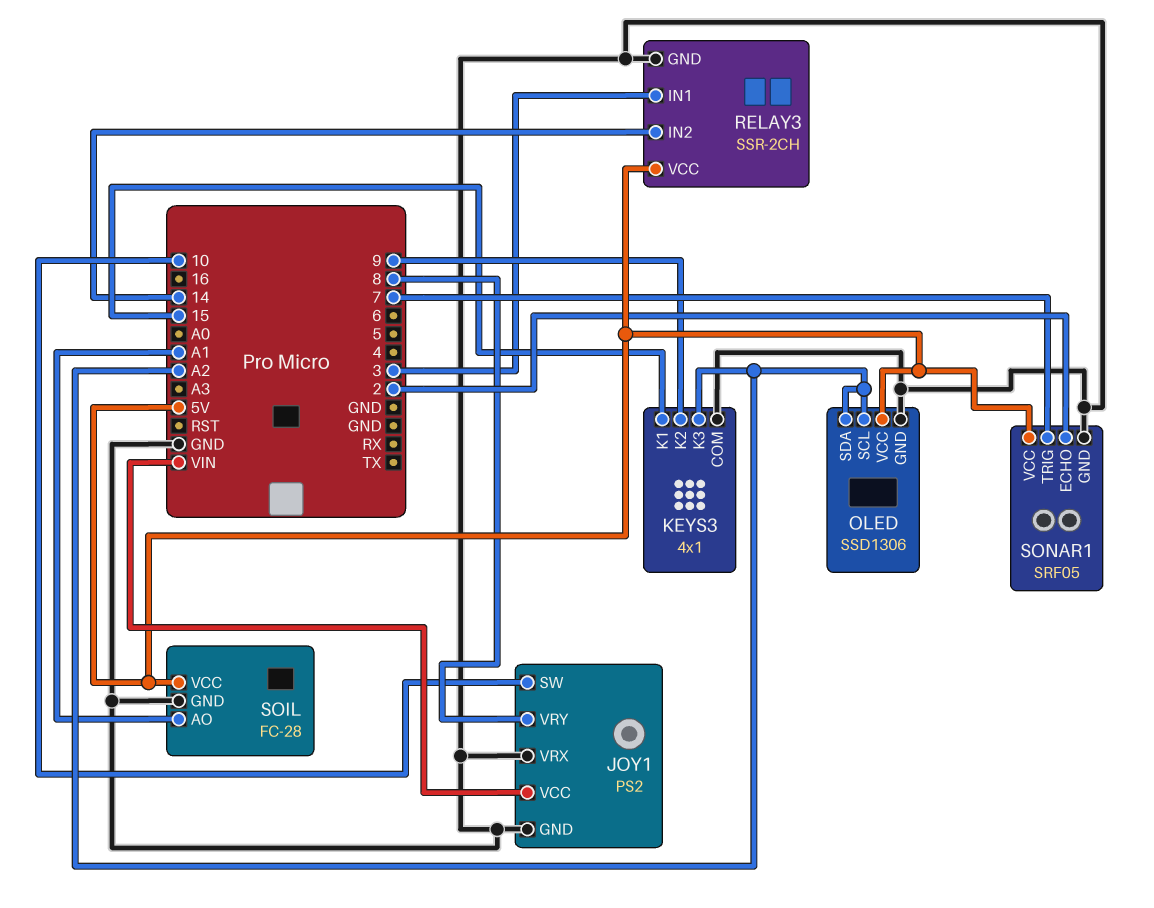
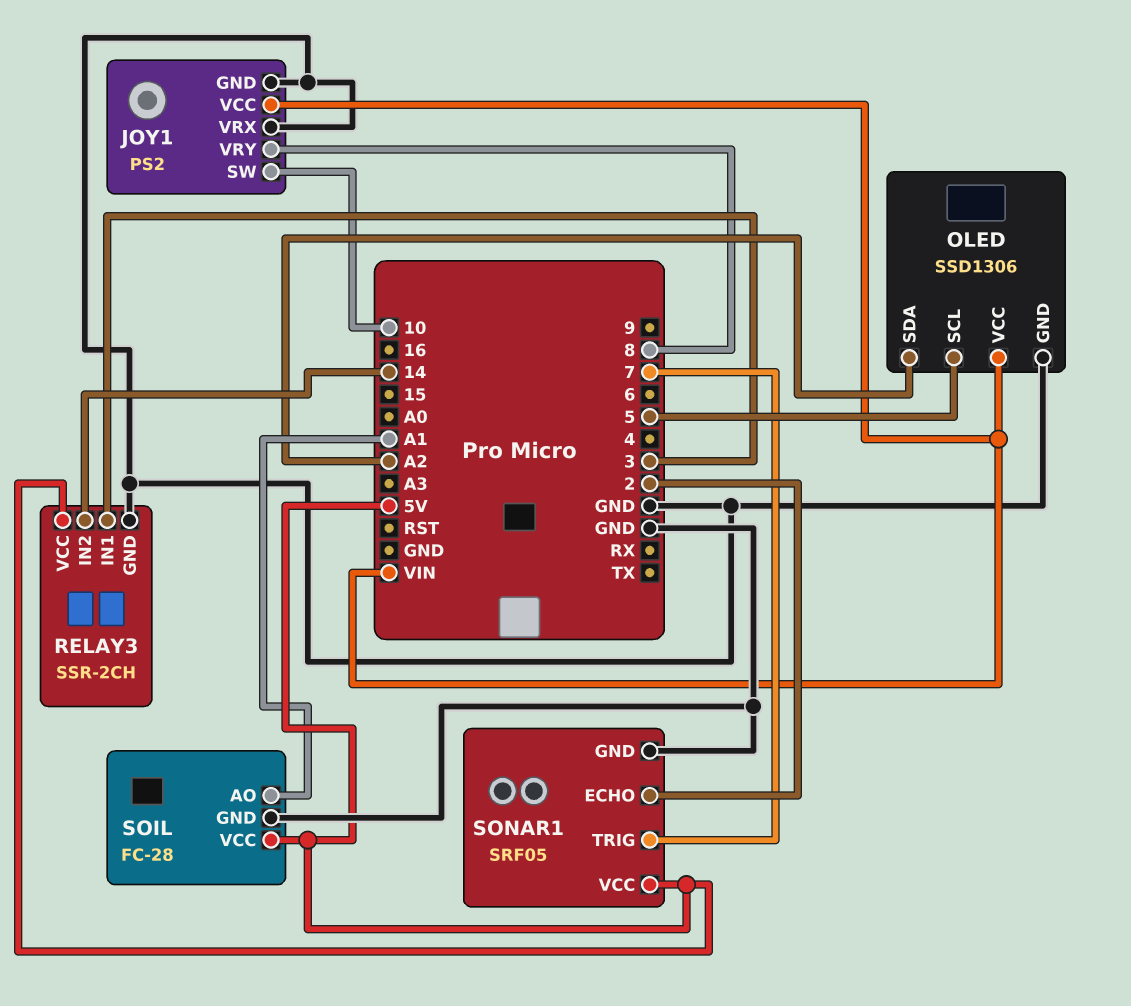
KEYS3: 4x1 -> none
KEYS3 pin COM: GND -> none
KEYS3 pin K1: 15 -> none
KEYS3 pin K2: 9 -> none
KEYS3 pin K3: A2 -> none
OLED pin SCL: A2 -> 5
OLED pin VCC: 5V -> VIN

